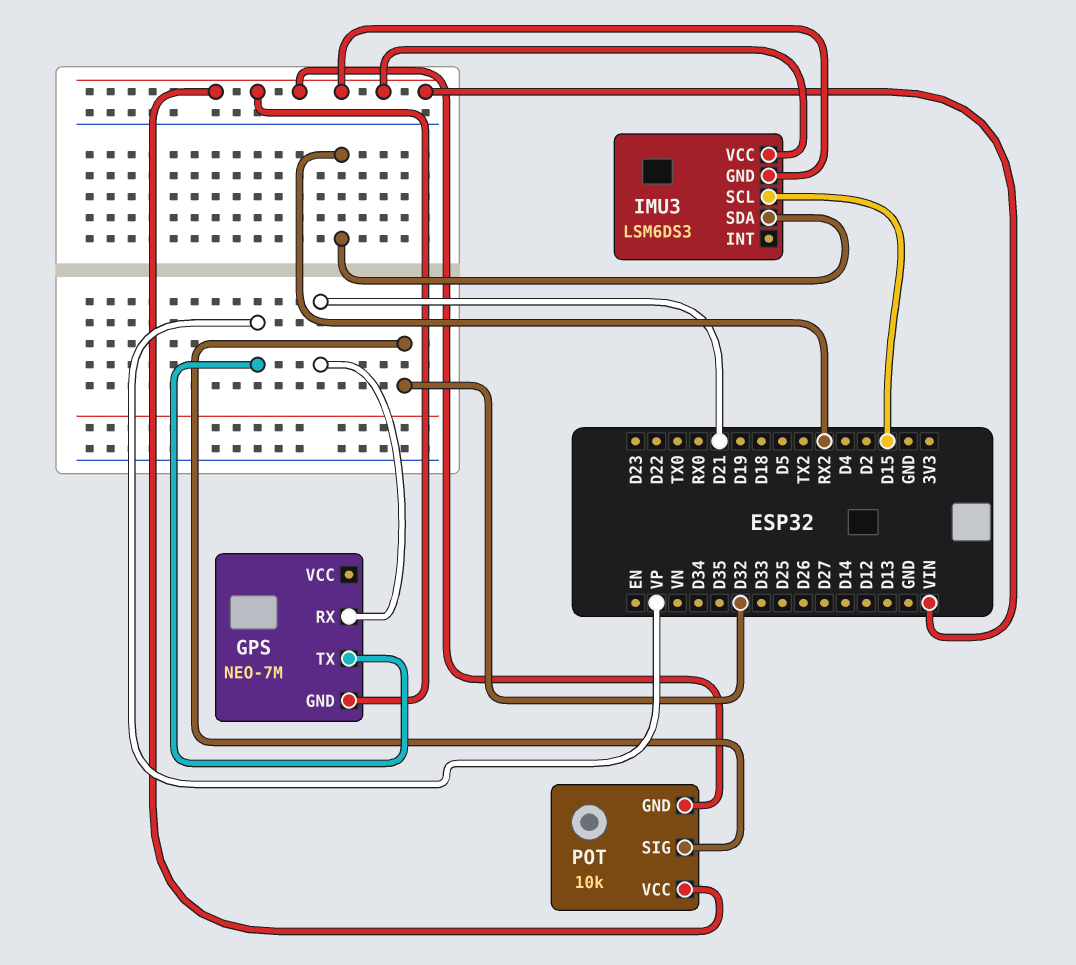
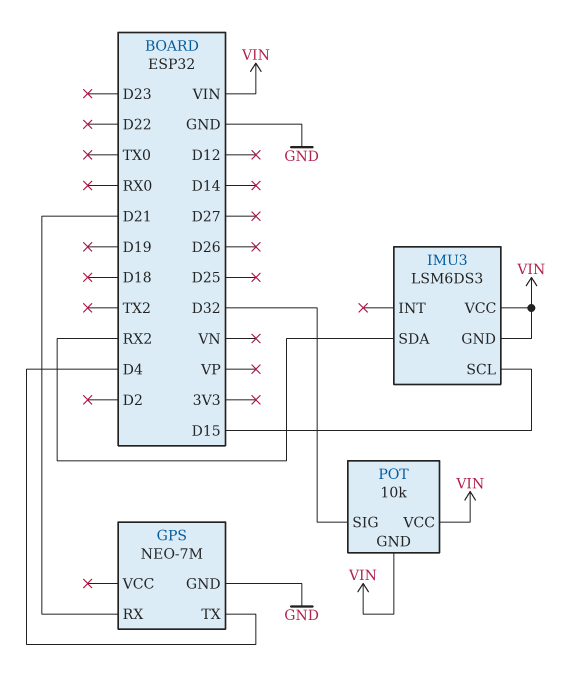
GPS pin GND: VIN -> GND
GPS pin TX: VP -> D4

